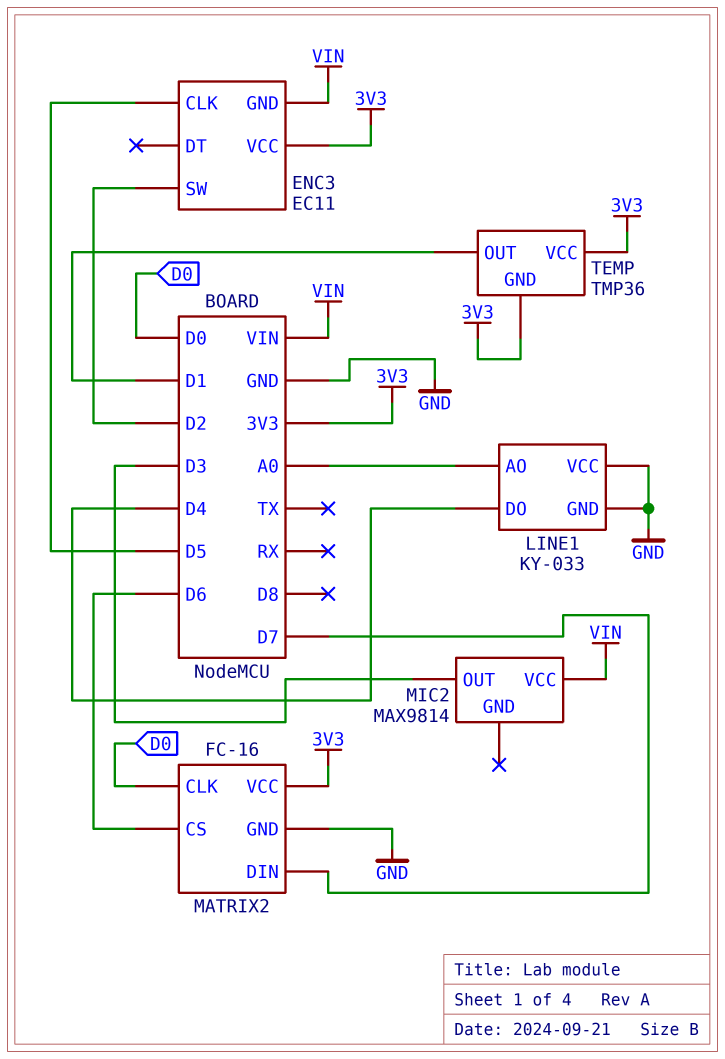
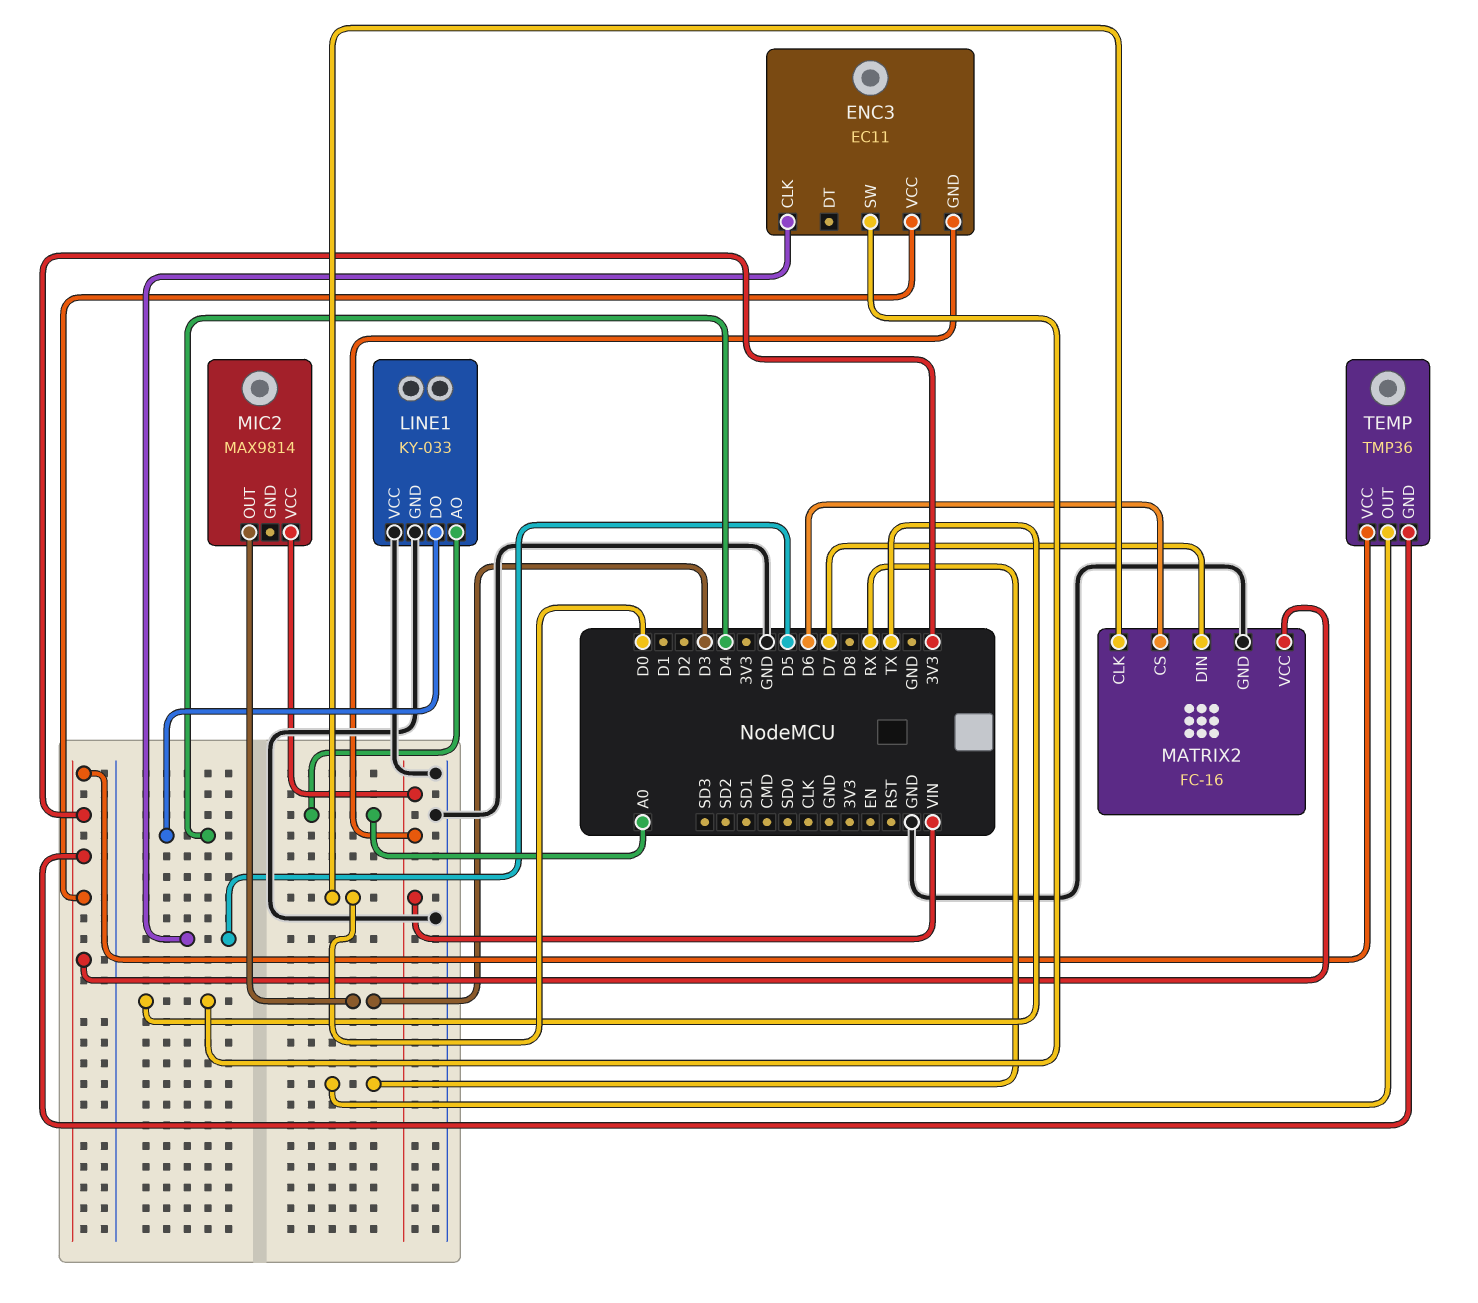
ENC3 pin SW: D2 -> TX
TEMP pin OUT: D1 -> RX

